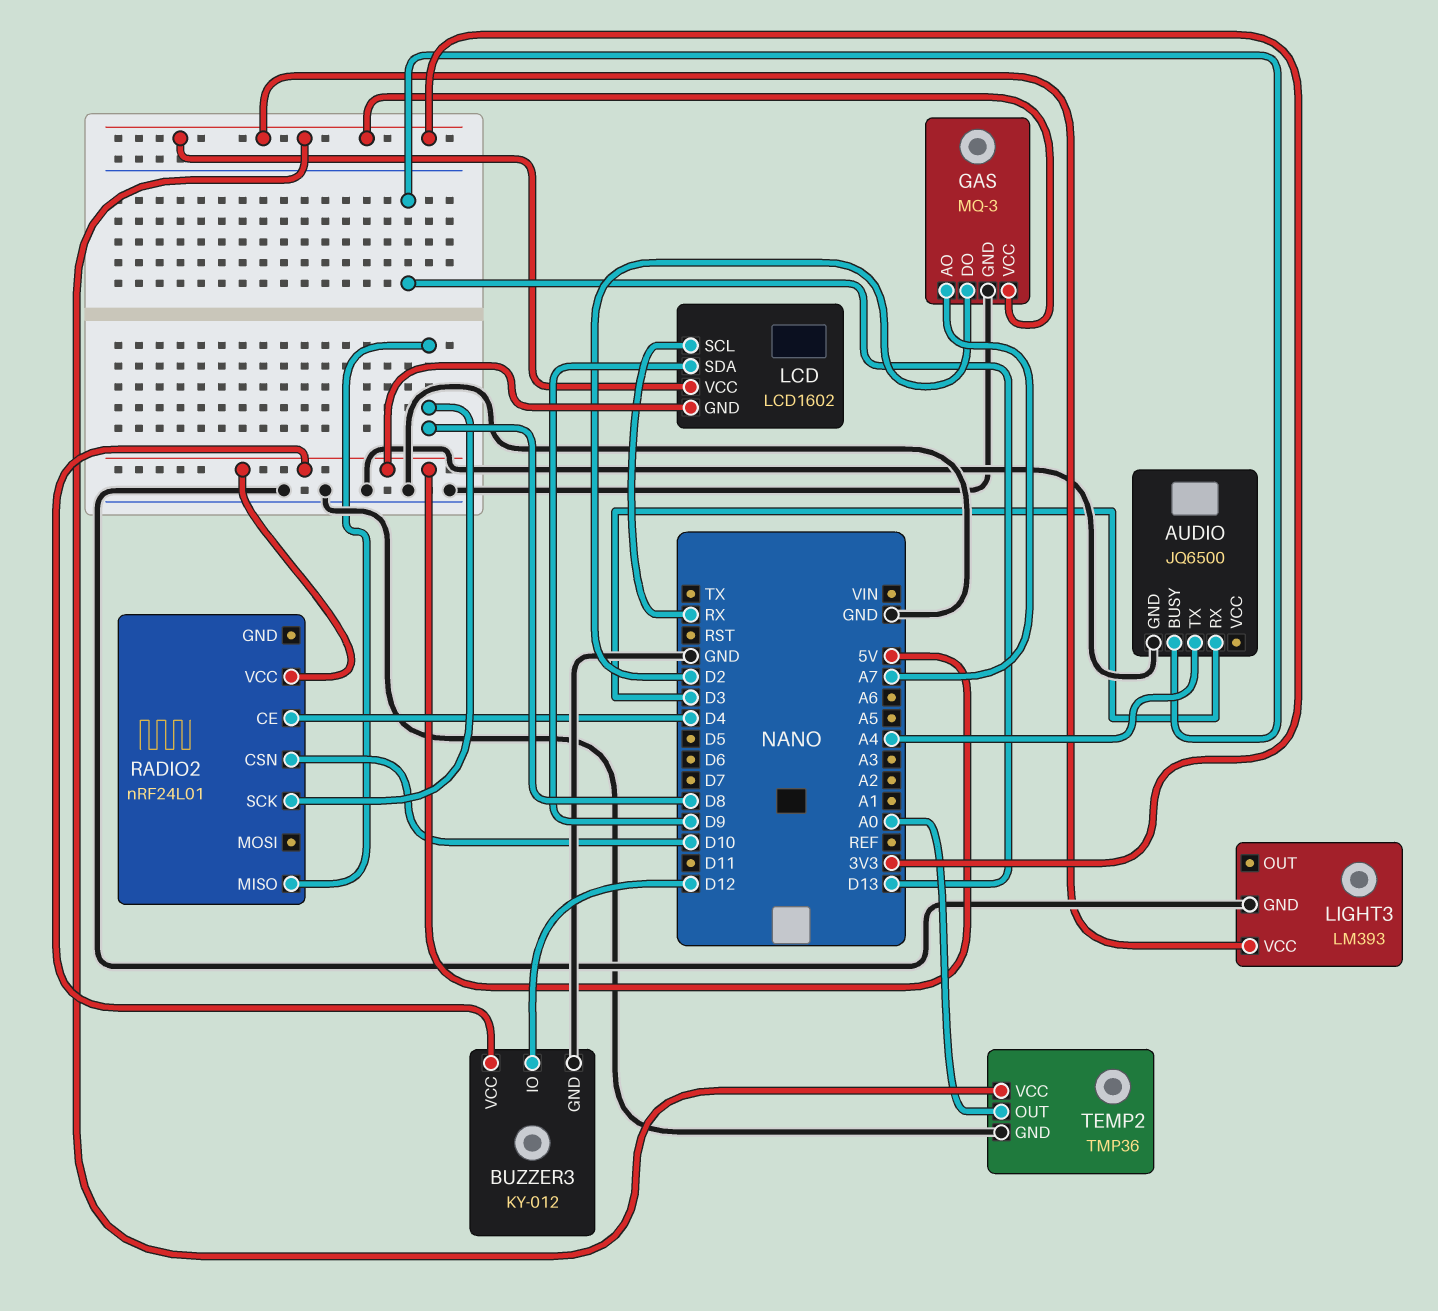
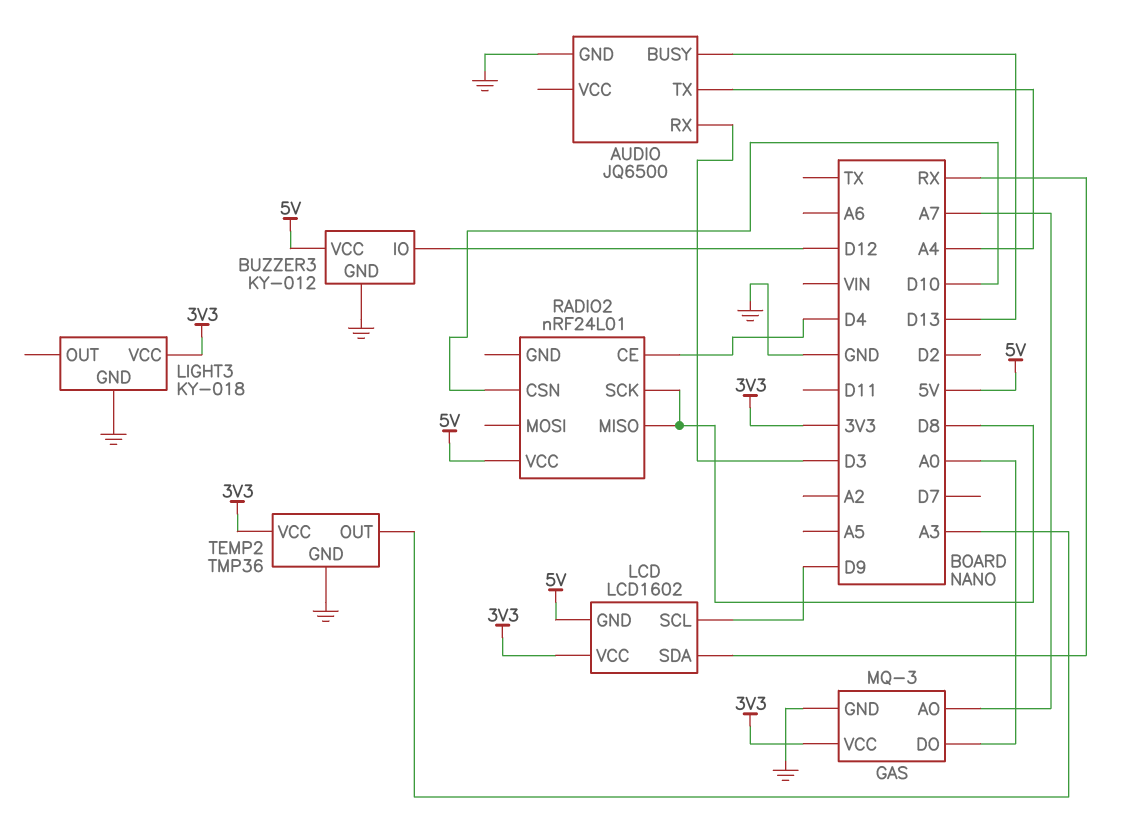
GAS pin DO: D2 -> A0
LCD pin SCL: RX -> D9
LCD pin SDA: D9 -> RX
LIGHT3: LM393 -> KY-018
TEMP2 pin OUT: A0 -> A3

